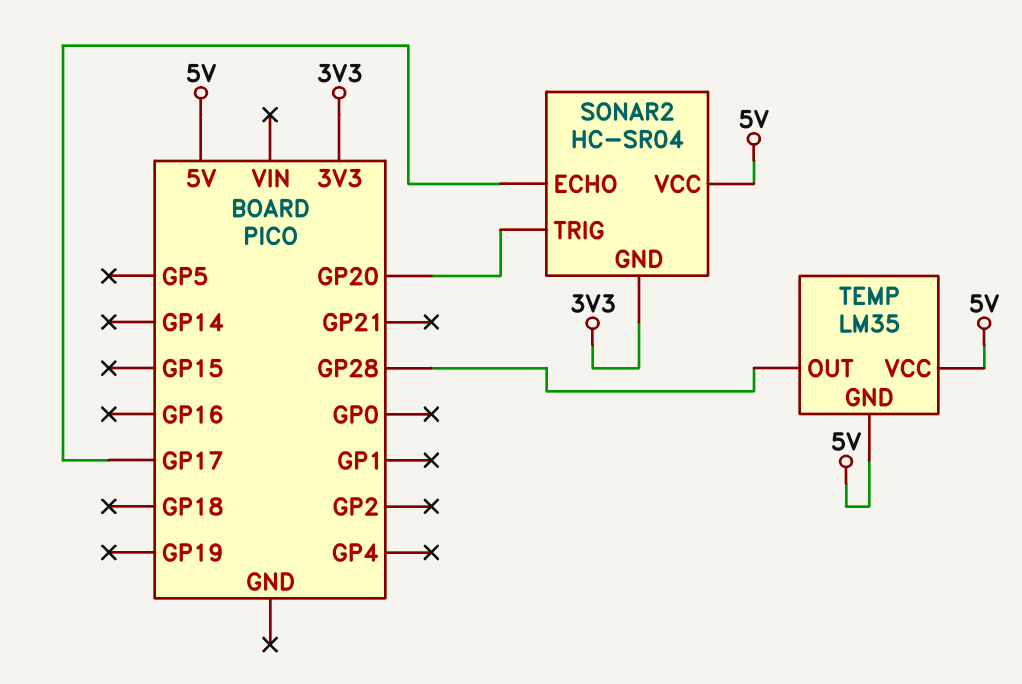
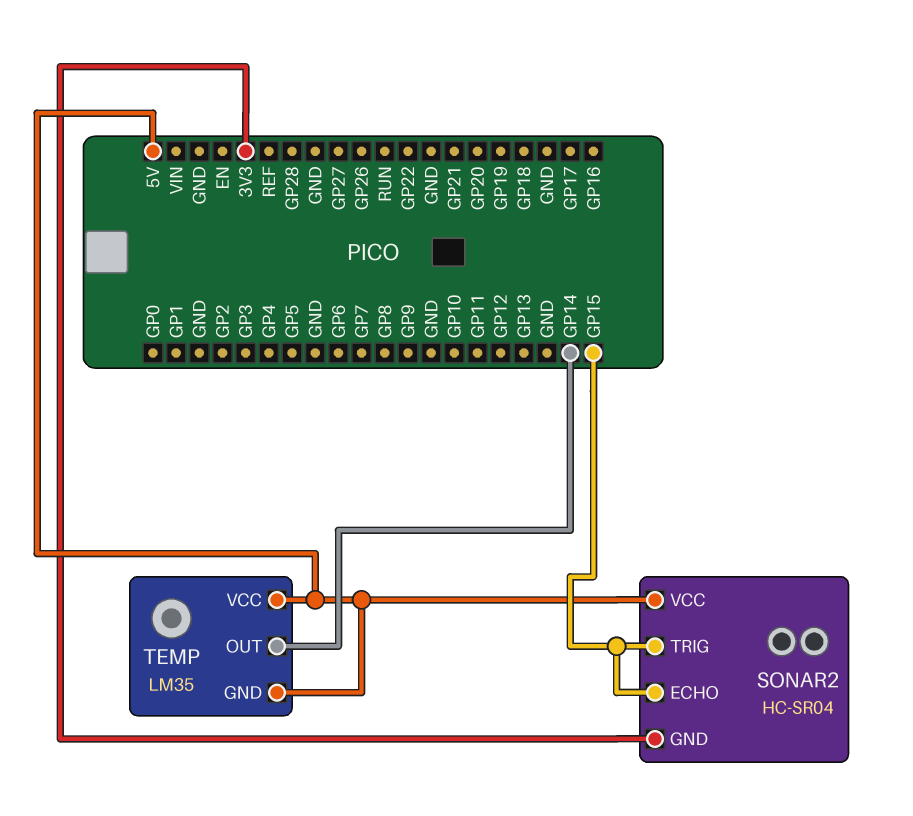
SONAR2 pin ECHO: GP17 -> GP15
SONAR2 pin TRIG: GP20 -> GP15
TEMP pin OUT: GP28 -> GP14

